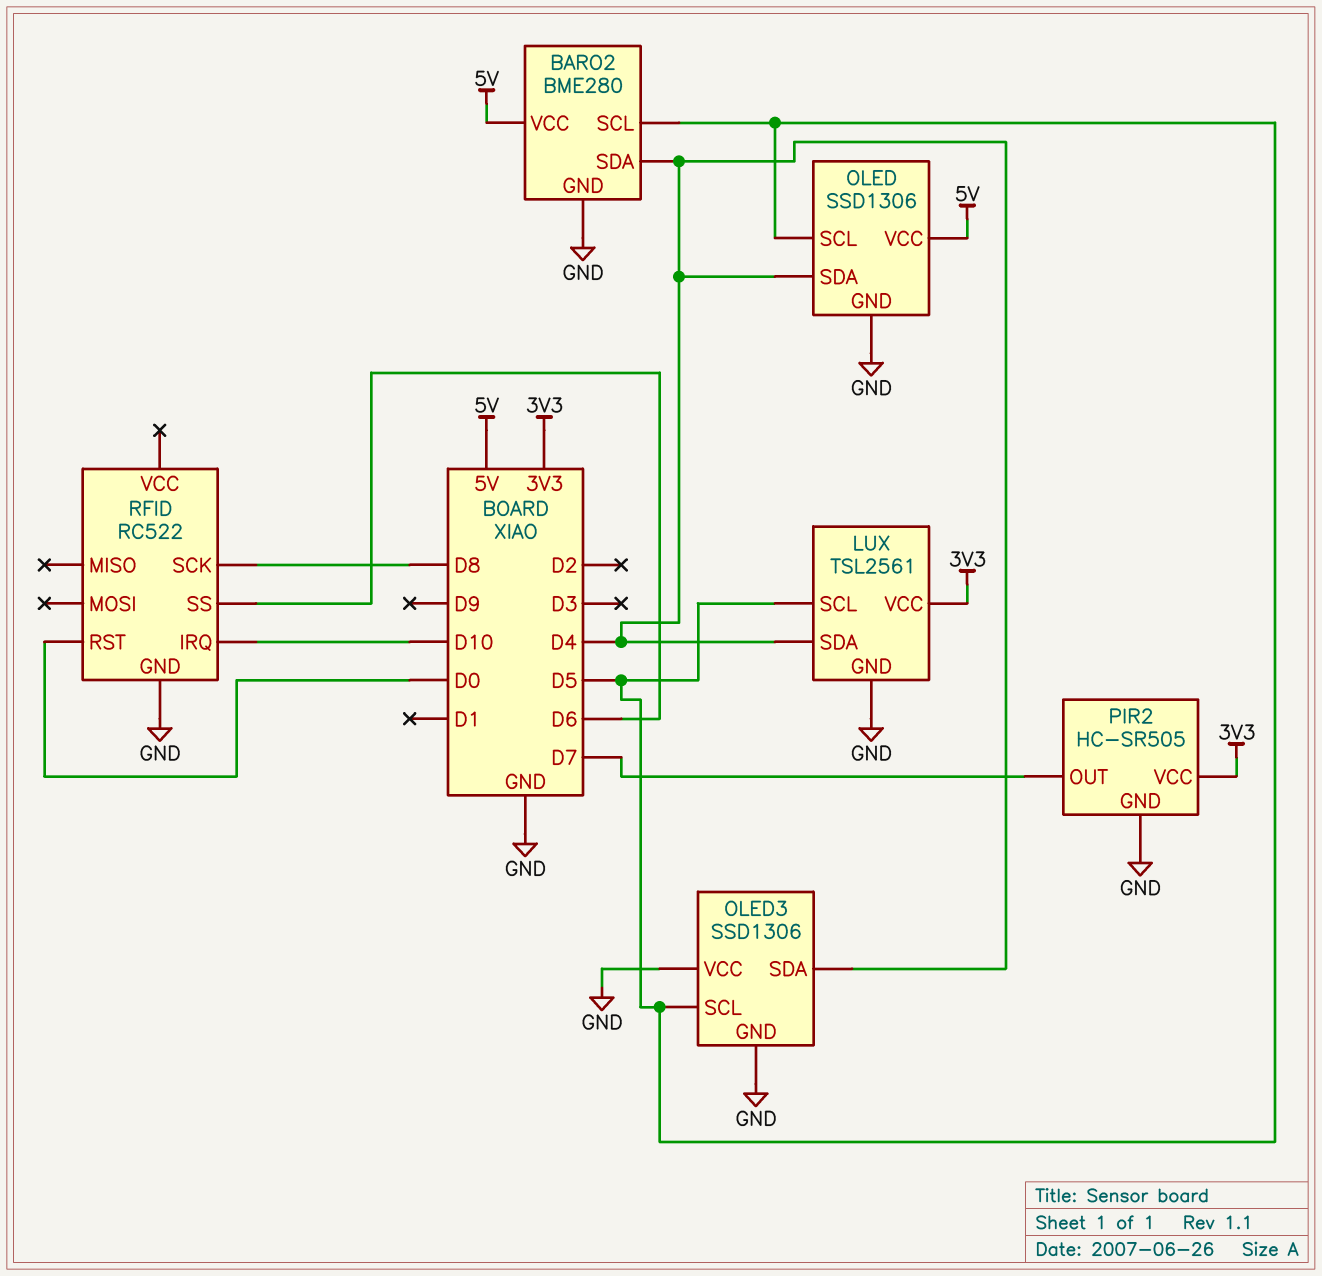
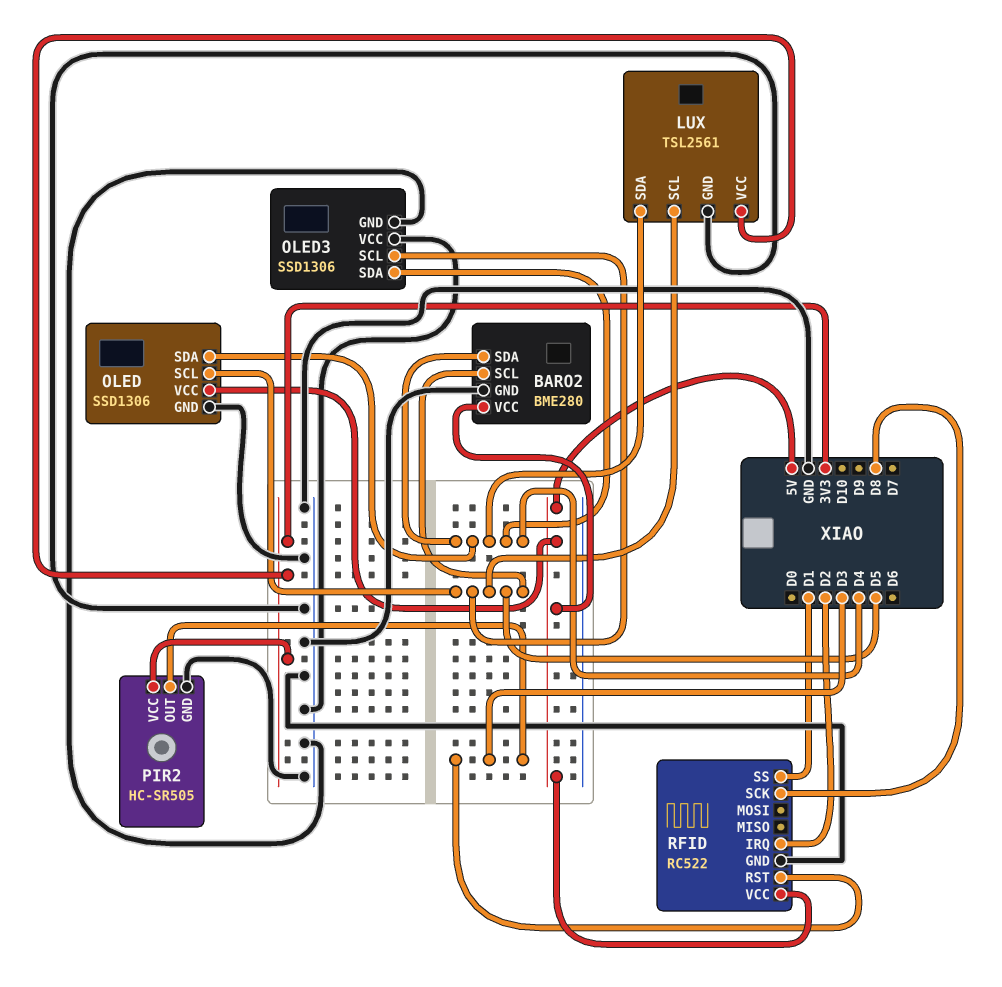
PIR2 pin OUT: D7 -> D3
RFID pin IRQ: D10 -> D2
RFID pin RST: D0 -> D3
RFID pin SS: D6 -> D1
RFID pin VCC: none -> 5V

